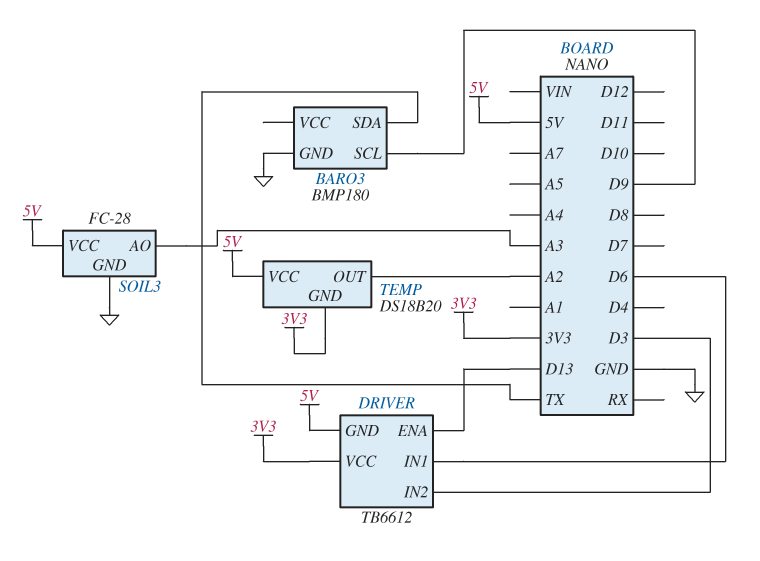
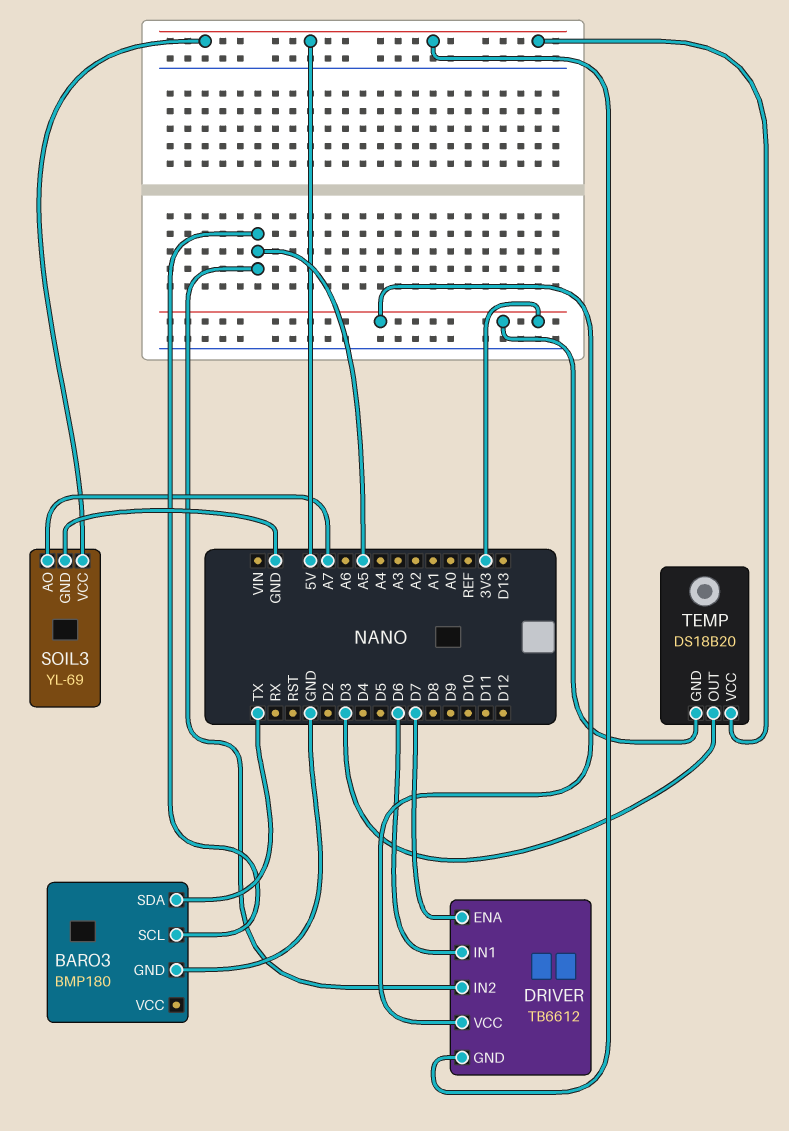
BARO3 pin SCL: D9 -> A5
DRIVER pin ENA: D13 -> D7
DRIVER pin IN2: D3 -> A5
SOIL3: FC-28 -> YL-69
SOIL3 pin AO: A3 -> A7
TEMP pin OUT: A2 -> D3

